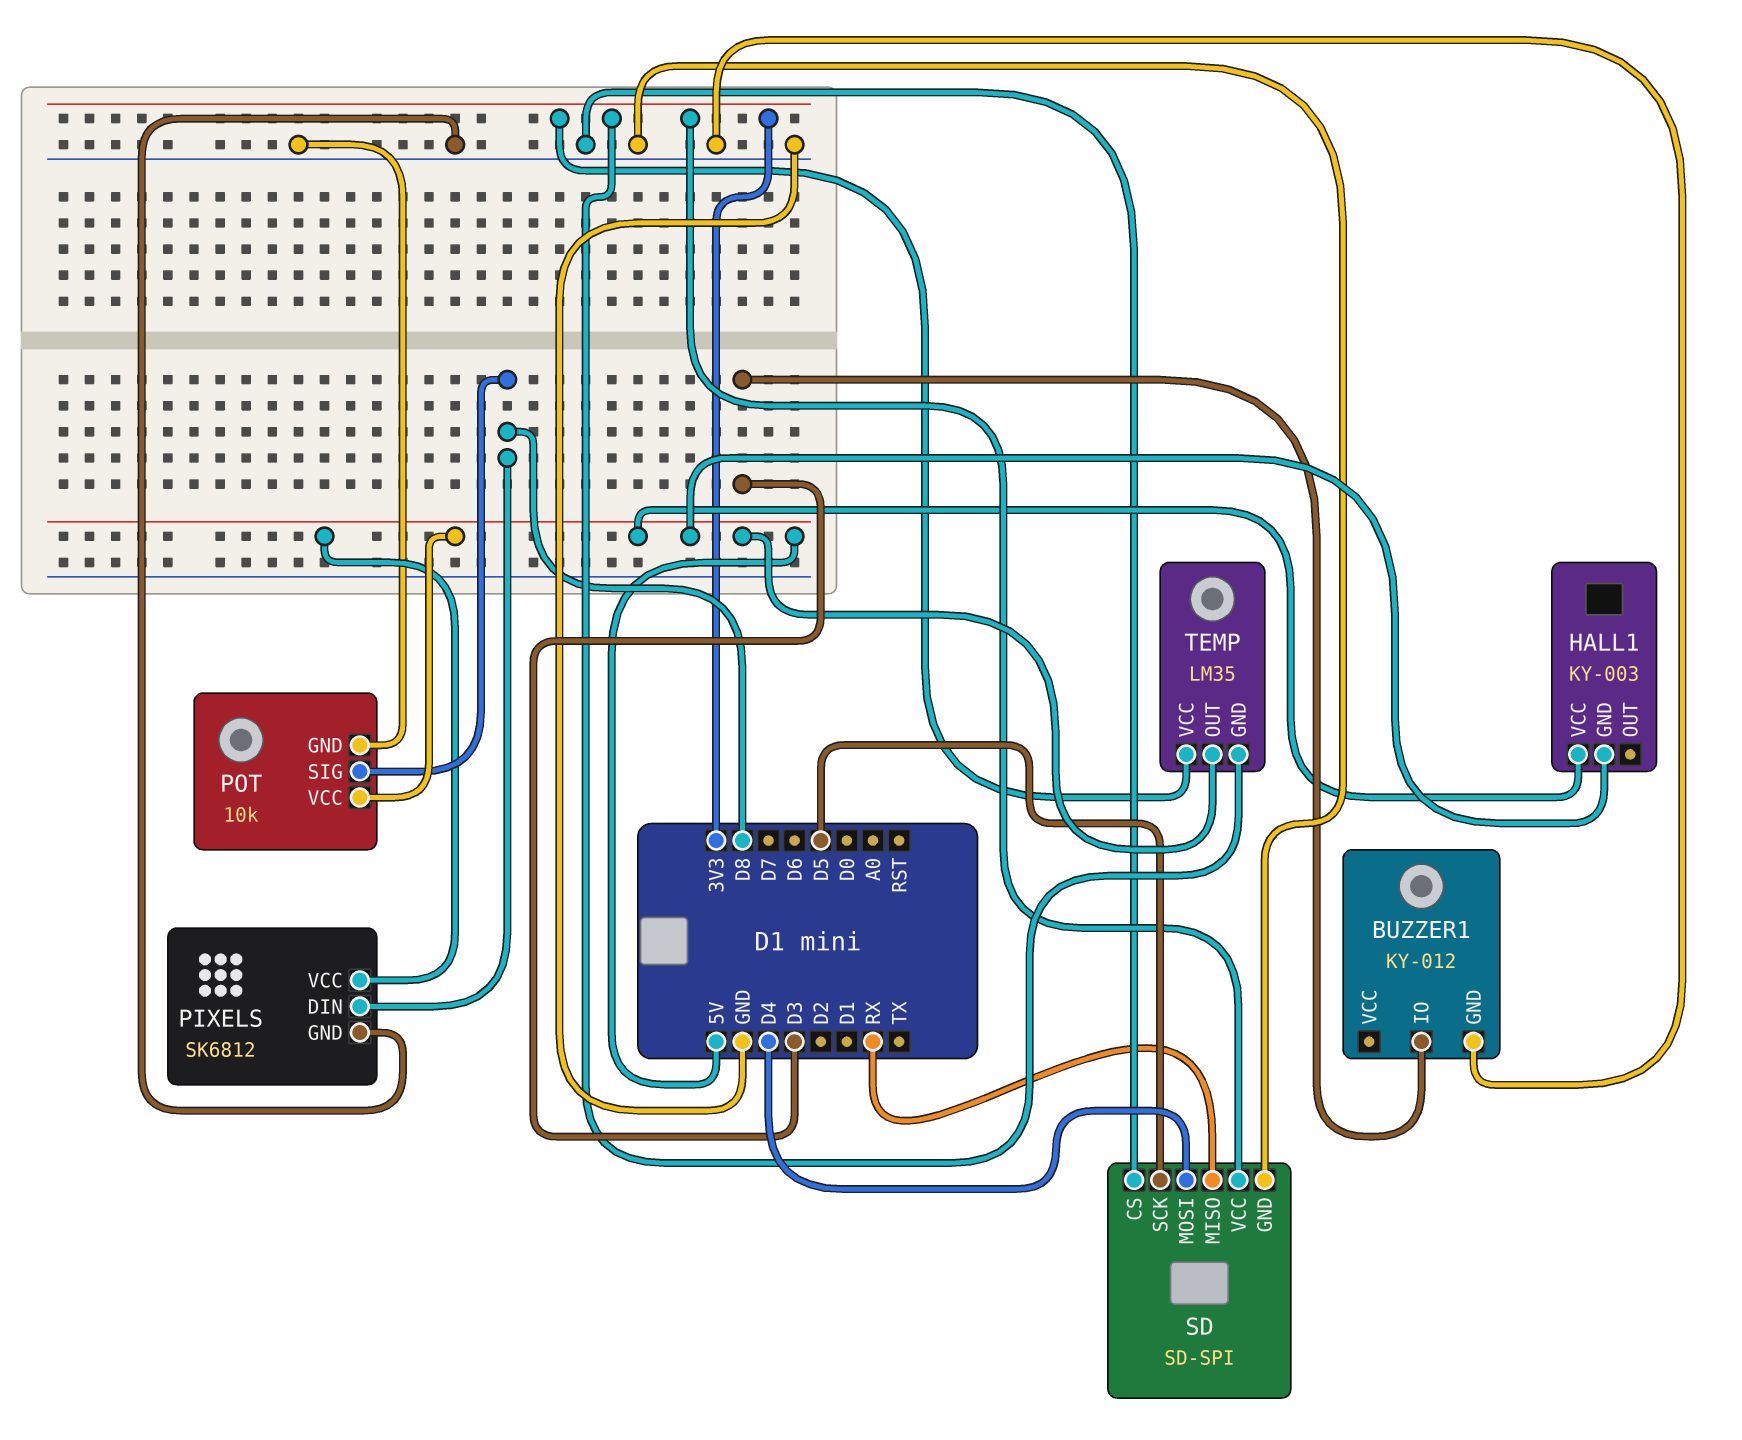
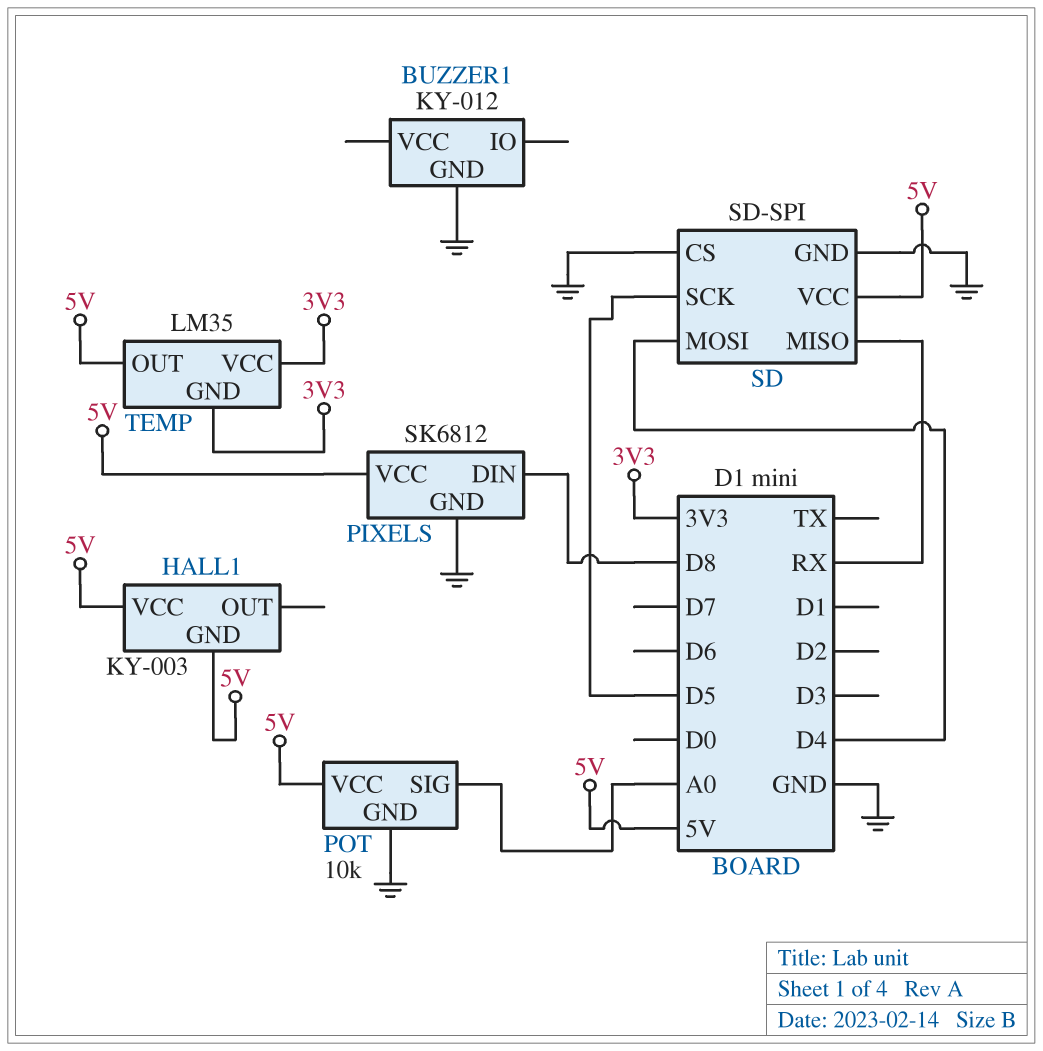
BUZZER1 pin IO: D3 -> none
POT pin SIG: D8 -> A0
SD pin VCC: 3V3 -> 5V

